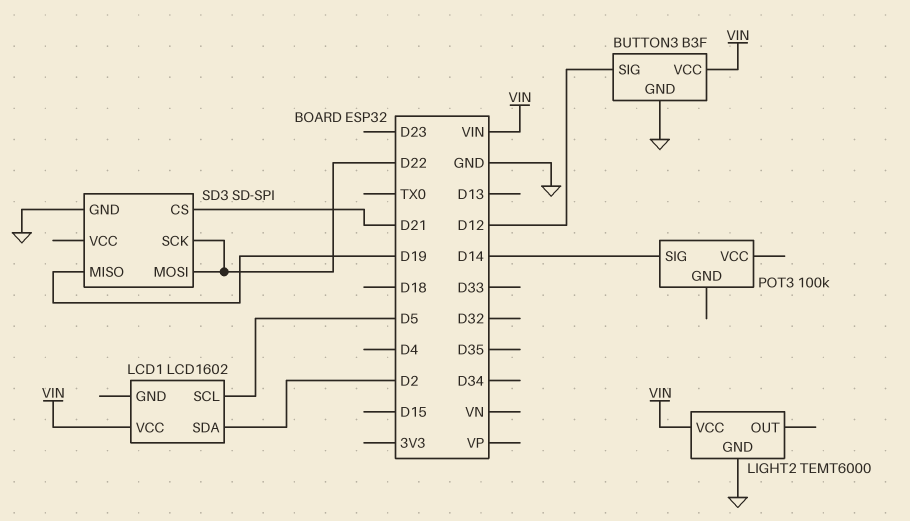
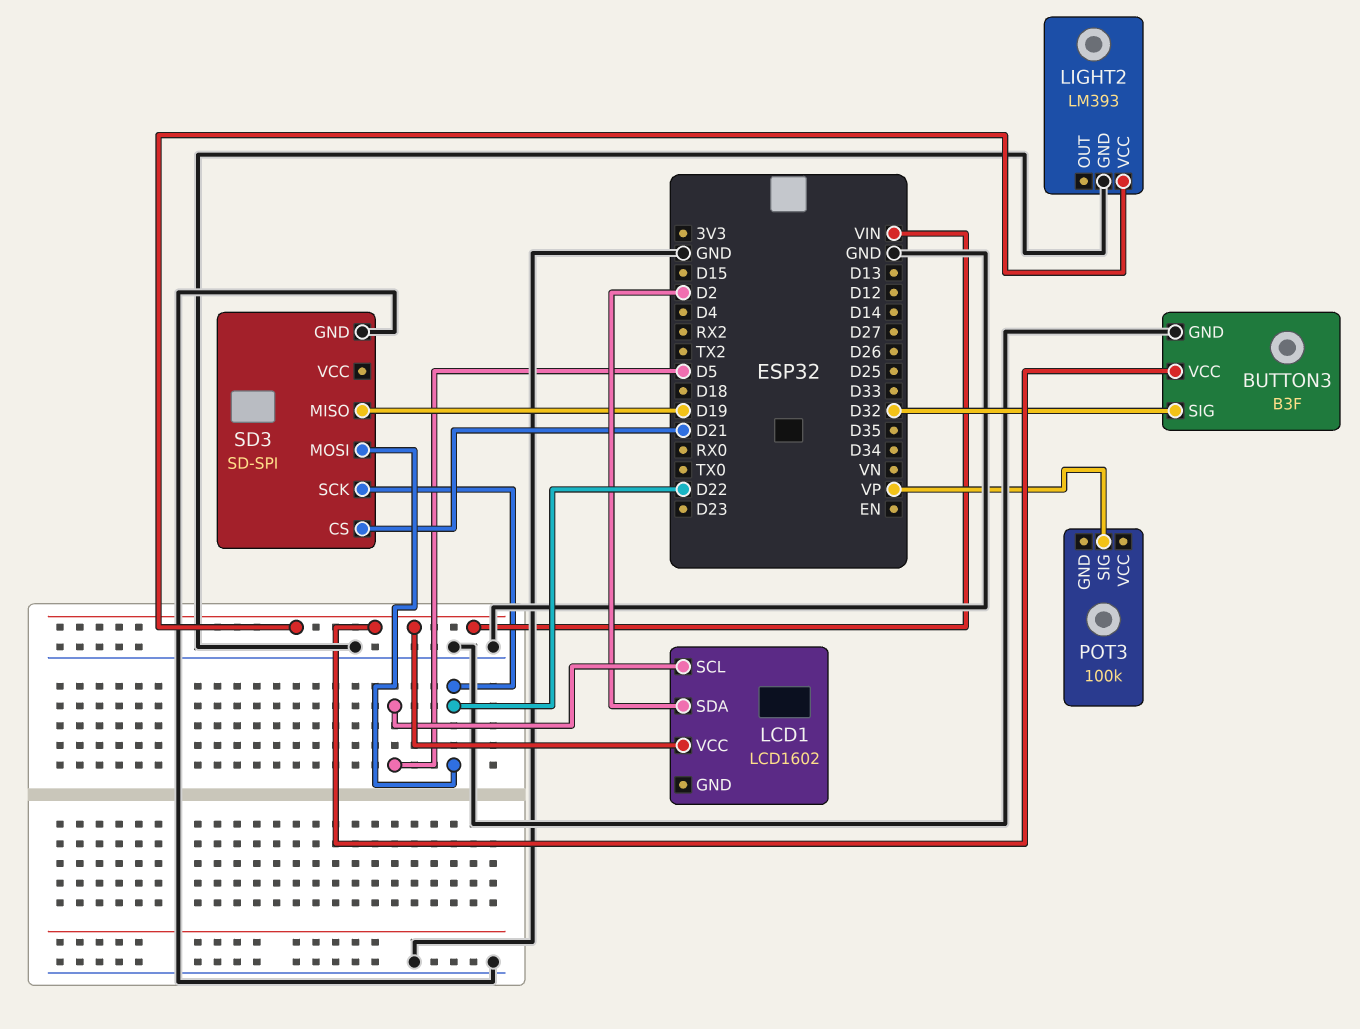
BUTTON3 pin SIG: D12 -> D32
LIGHT2: TEMT6000 -> LM393
POT3 pin SIG: D14 -> VP

